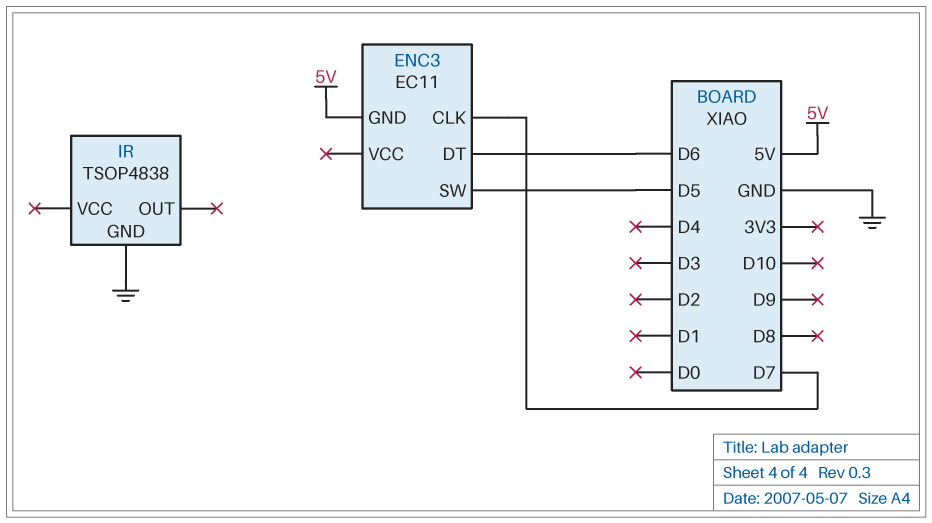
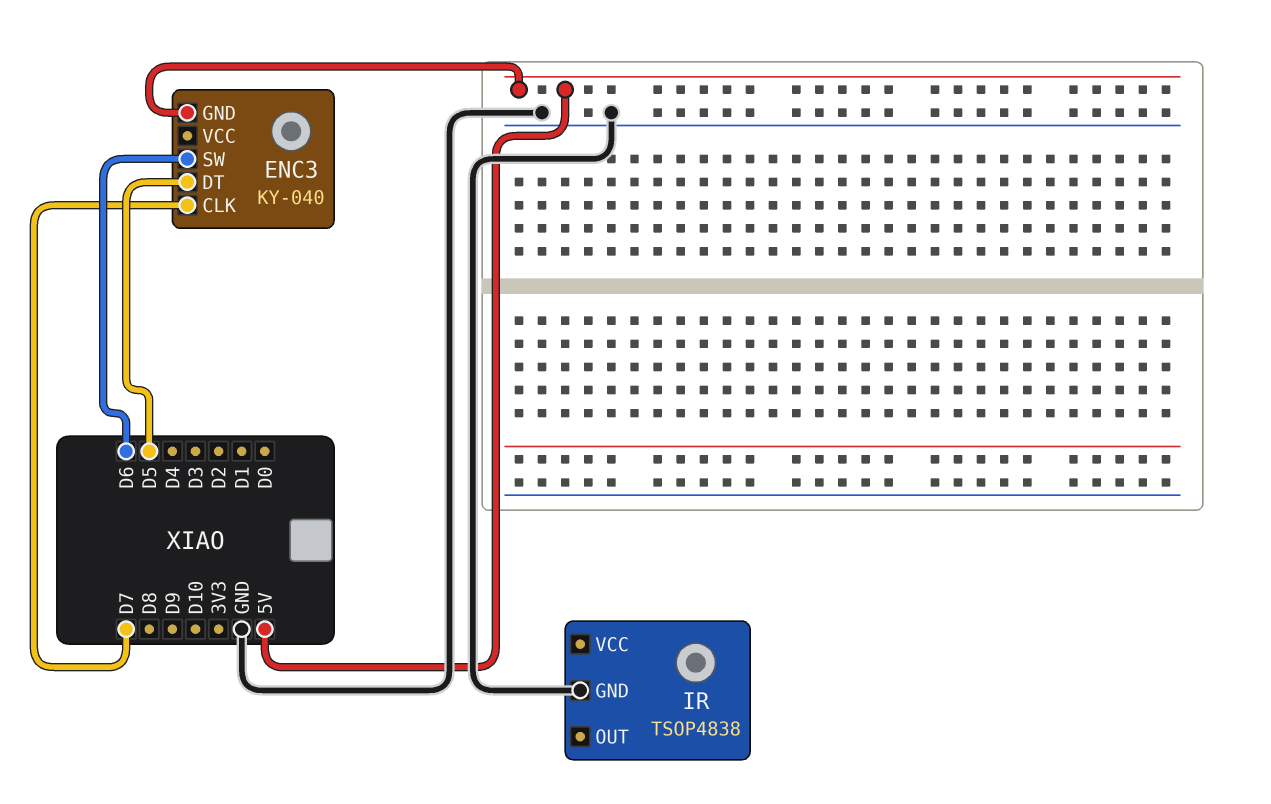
ENC3: EC11 -> KY-040
ENC3 pin DT: D6 -> D5
ENC3 pin SW: D5 -> D6

